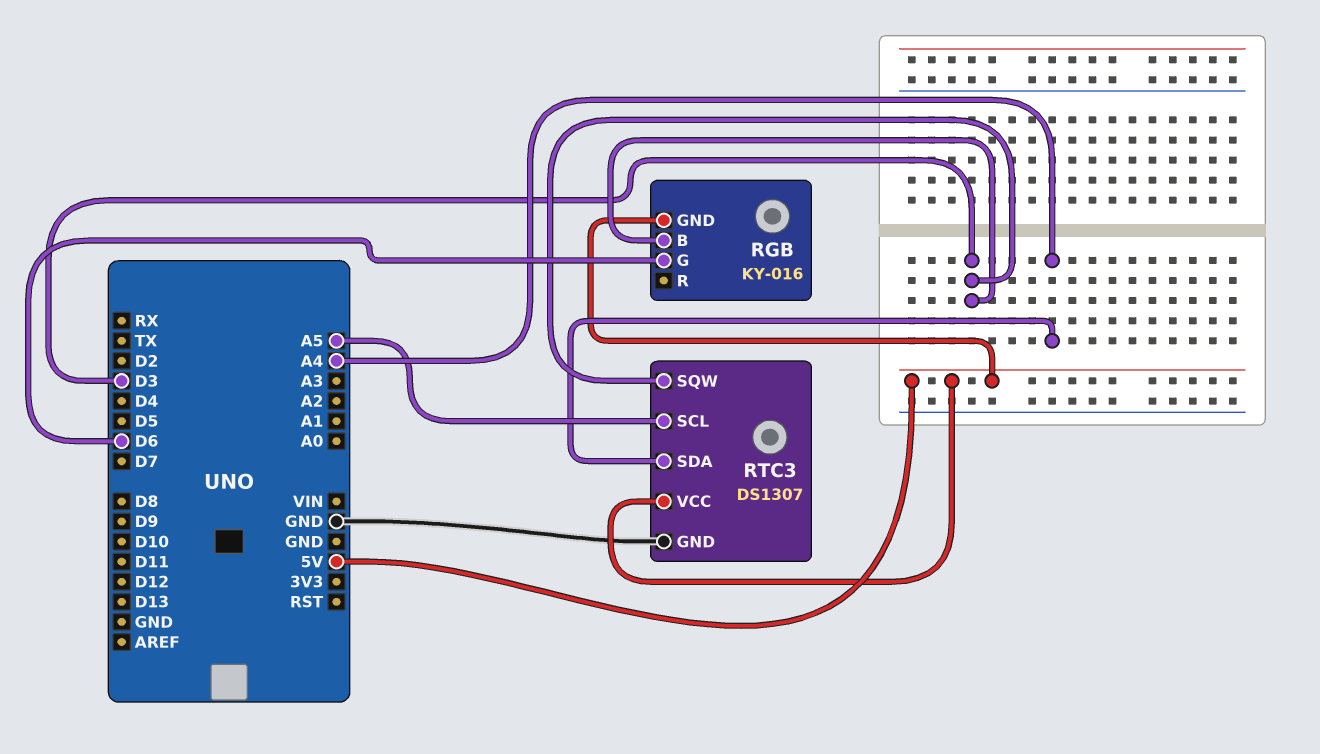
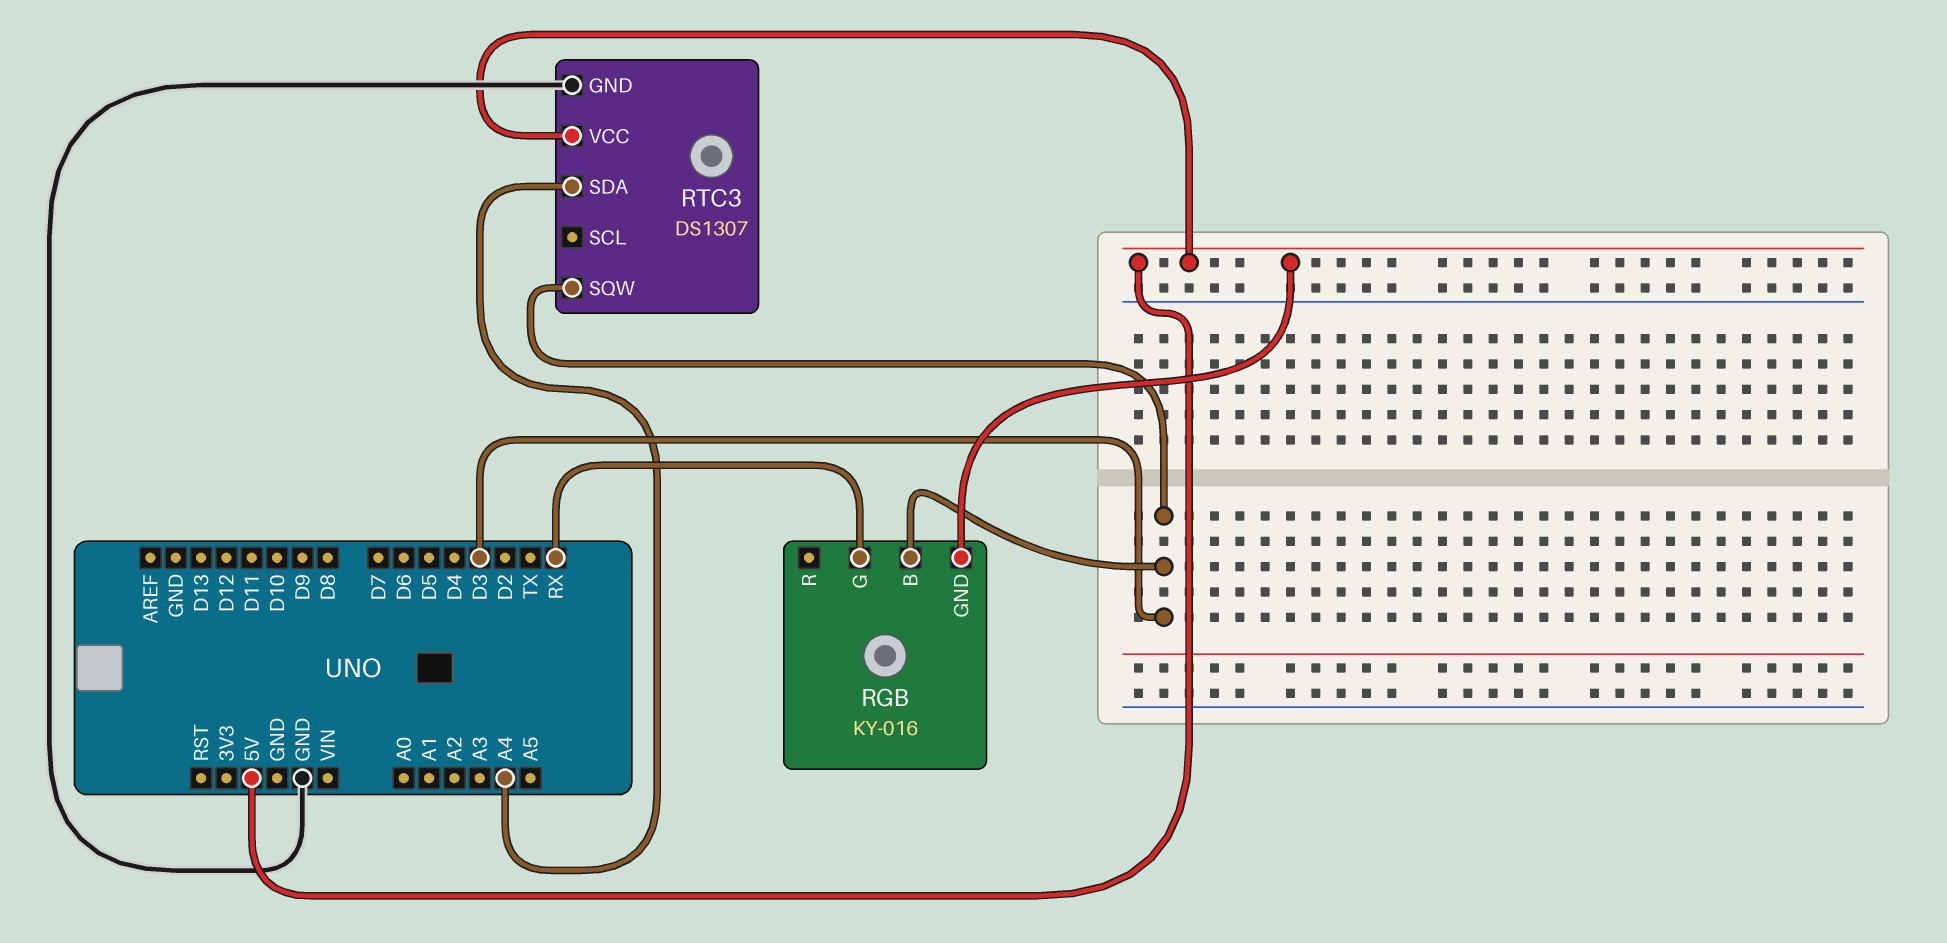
RGB pin G: D6 -> RX
RTC3 pin SCL: A5 -> none

